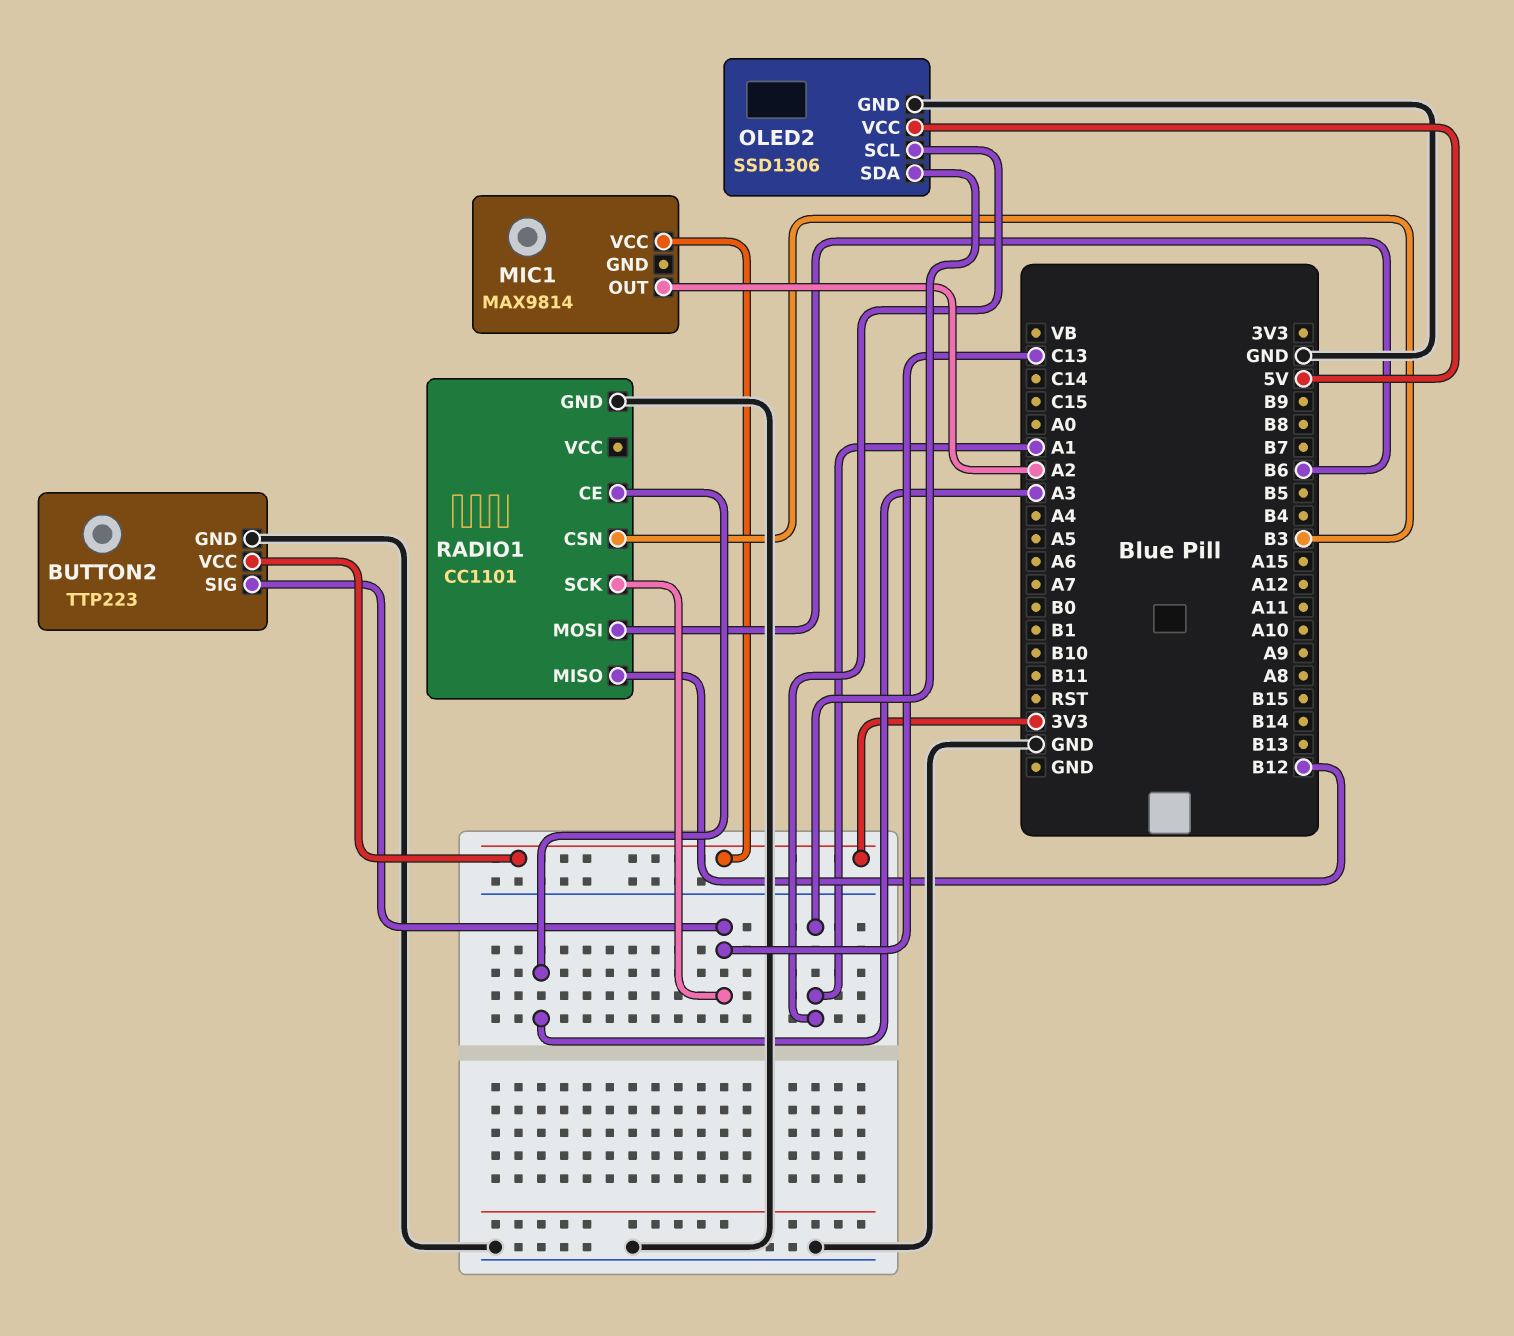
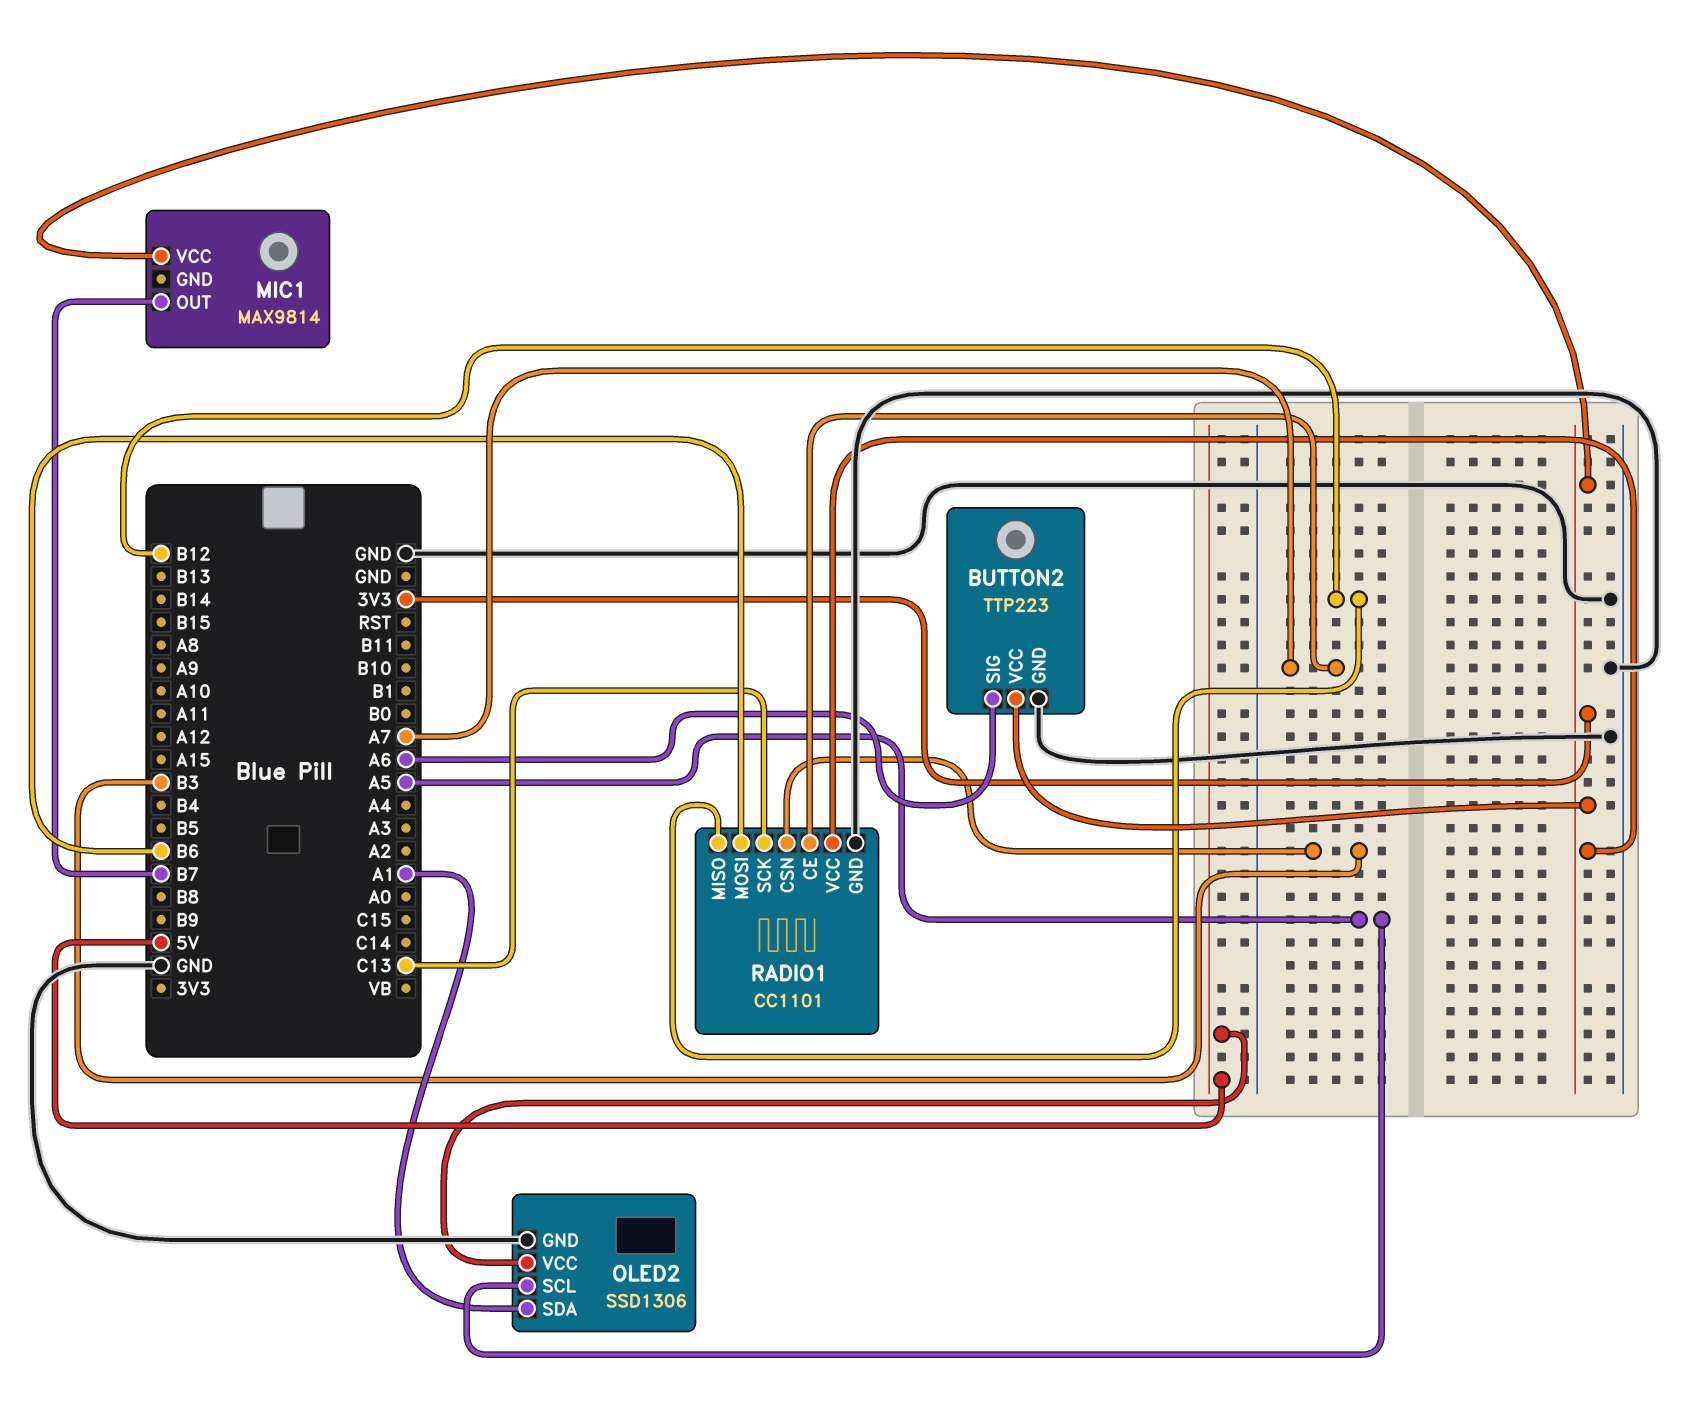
BUTTON2 pin SIG: C13 -> A6
MIC1 pin OUT: A2 -> B7
OLED2 pin SCL: A1 -> A5
RADIO1 pin CE: A3 -> A7
RADIO1 pin VCC: none -> 3V3

